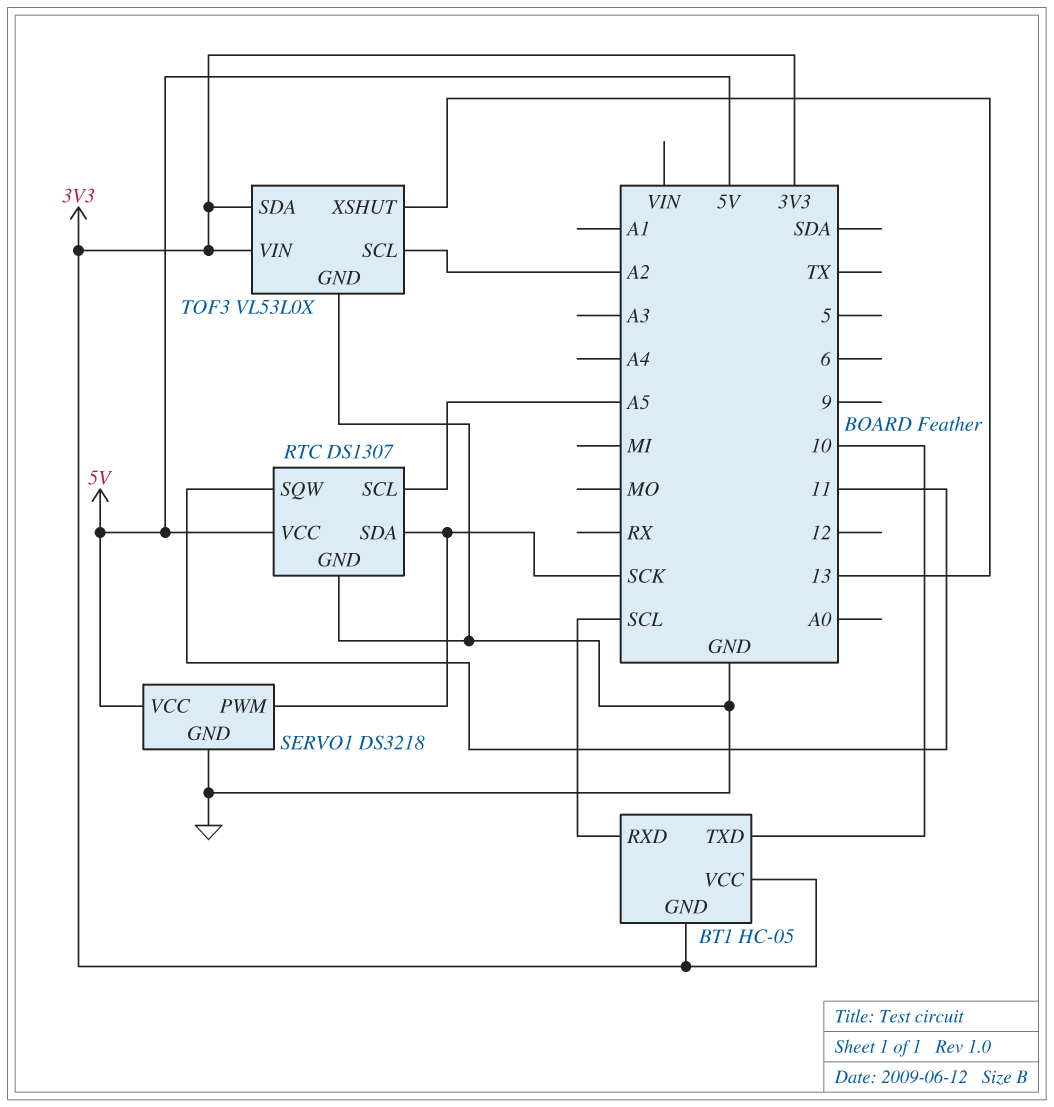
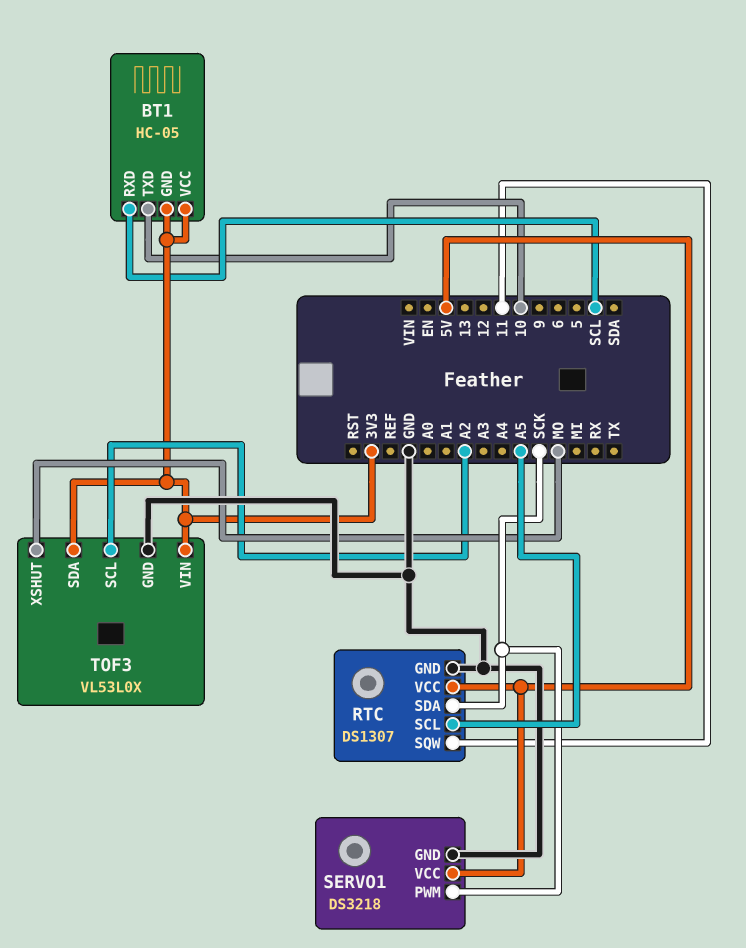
TOF3 pin XSHUT: 13 -> MO

